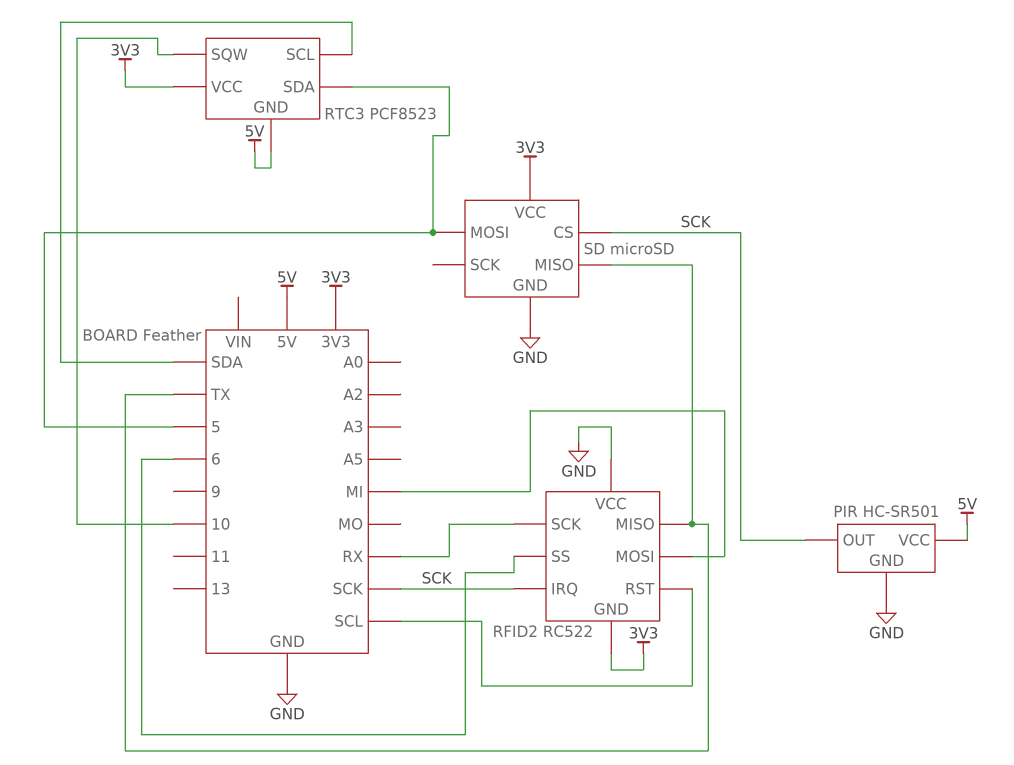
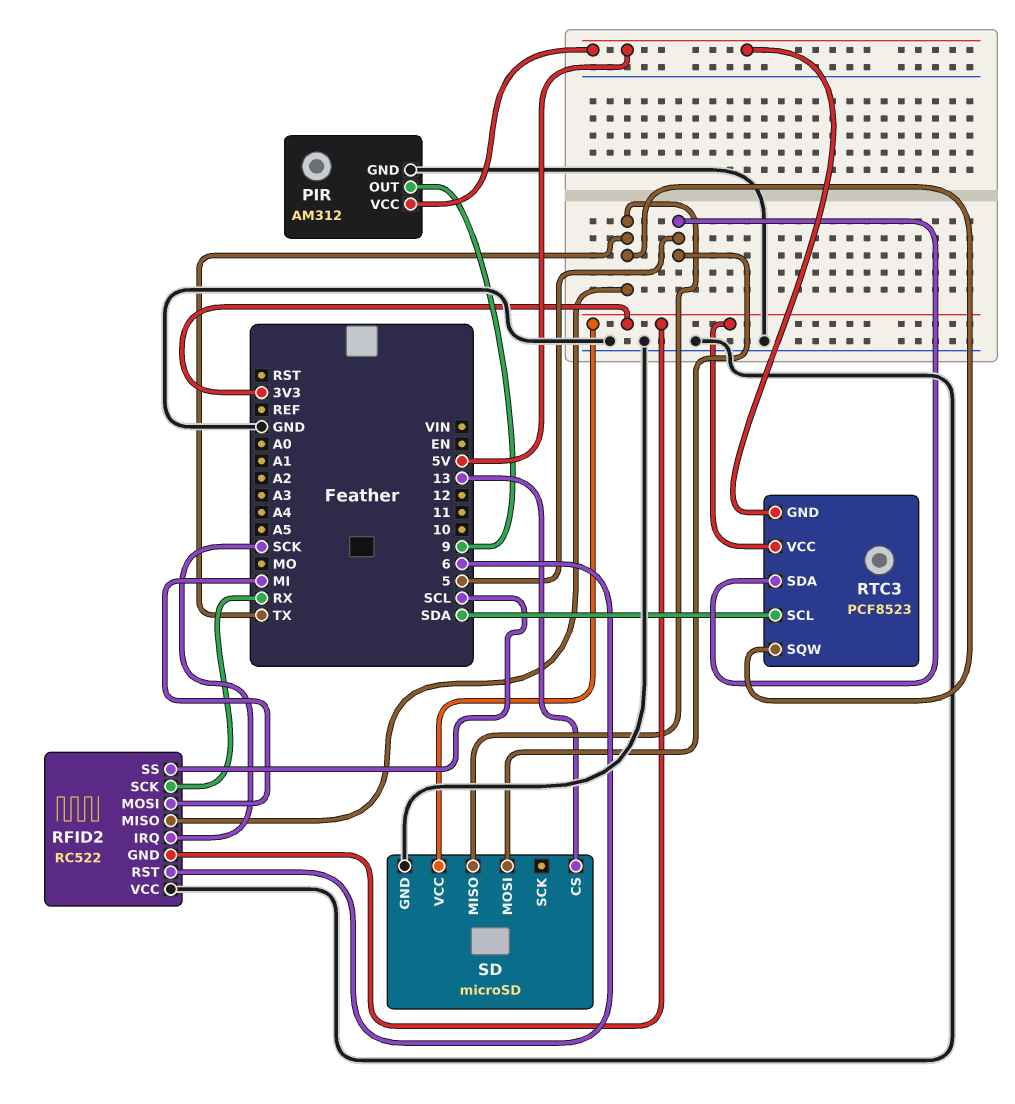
PIR: HC-SR501 -> AM312
PIR pin OUT: SCK -> 9
RFID2 pin RST: SCL -> 6
RFID2 pin SS: 6 -> SCL
RTC3 pin SQW: 10 -> TX
SD pin CS: SCK -> 13

